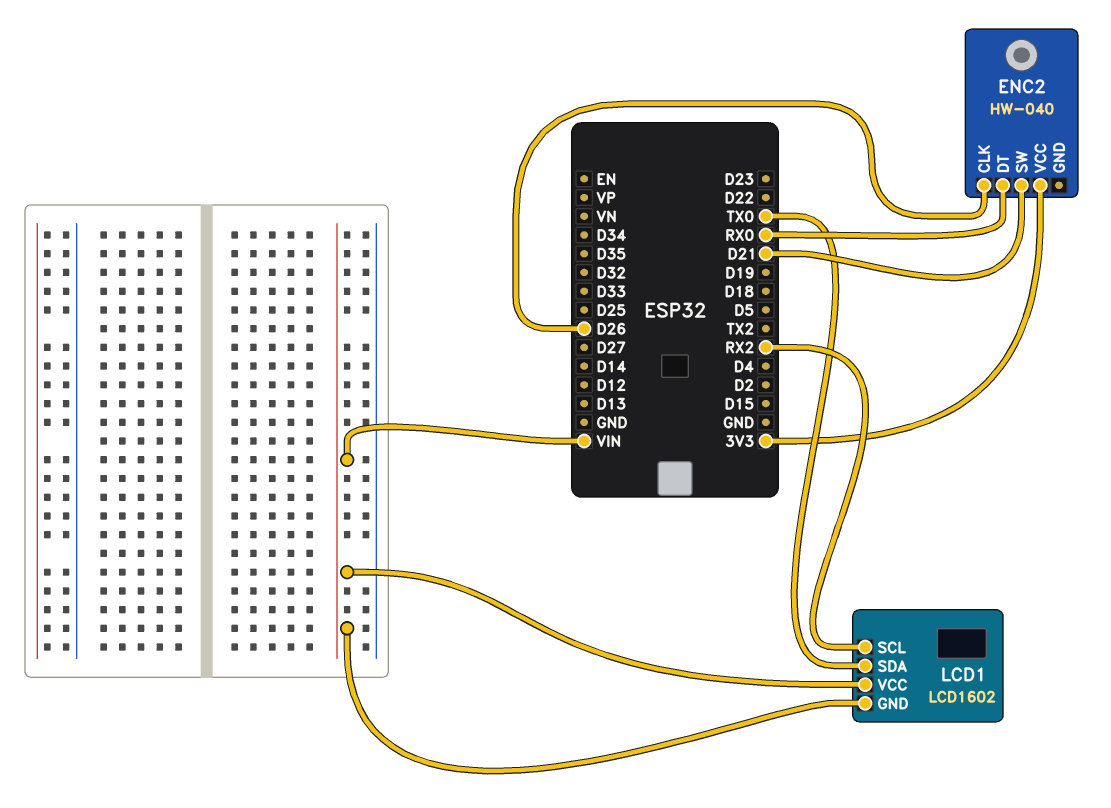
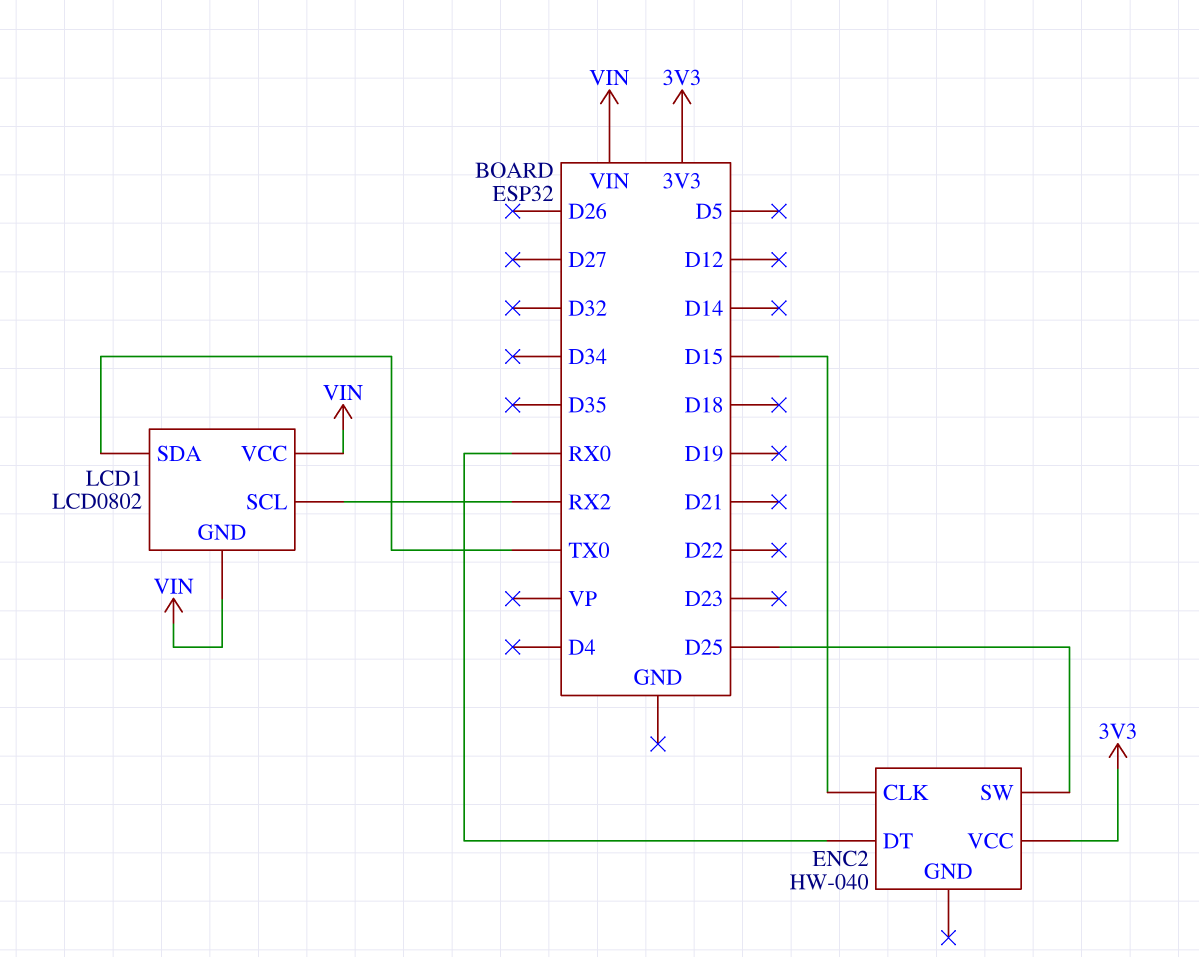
ENC2 pin CLK: D26 -> D15
ENC2 pin SW: D21 -> D25
LCD1: LCD1602 -> LCD0802

